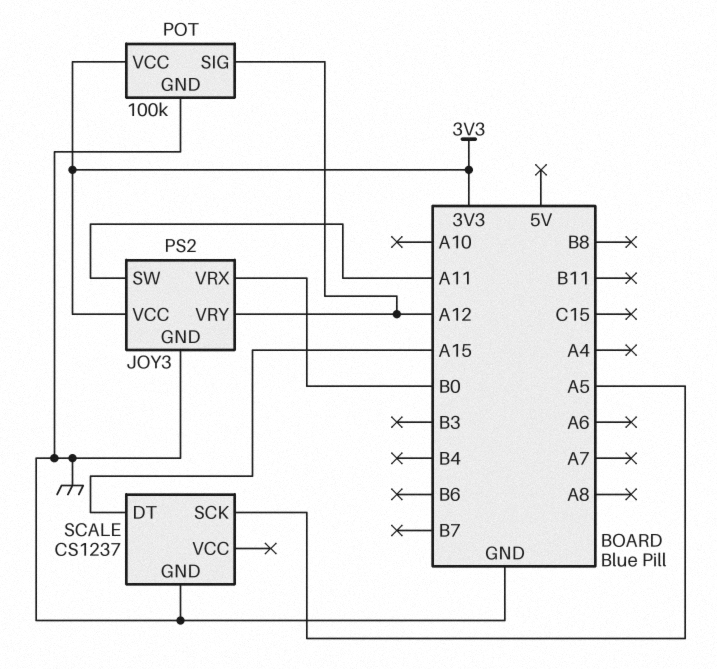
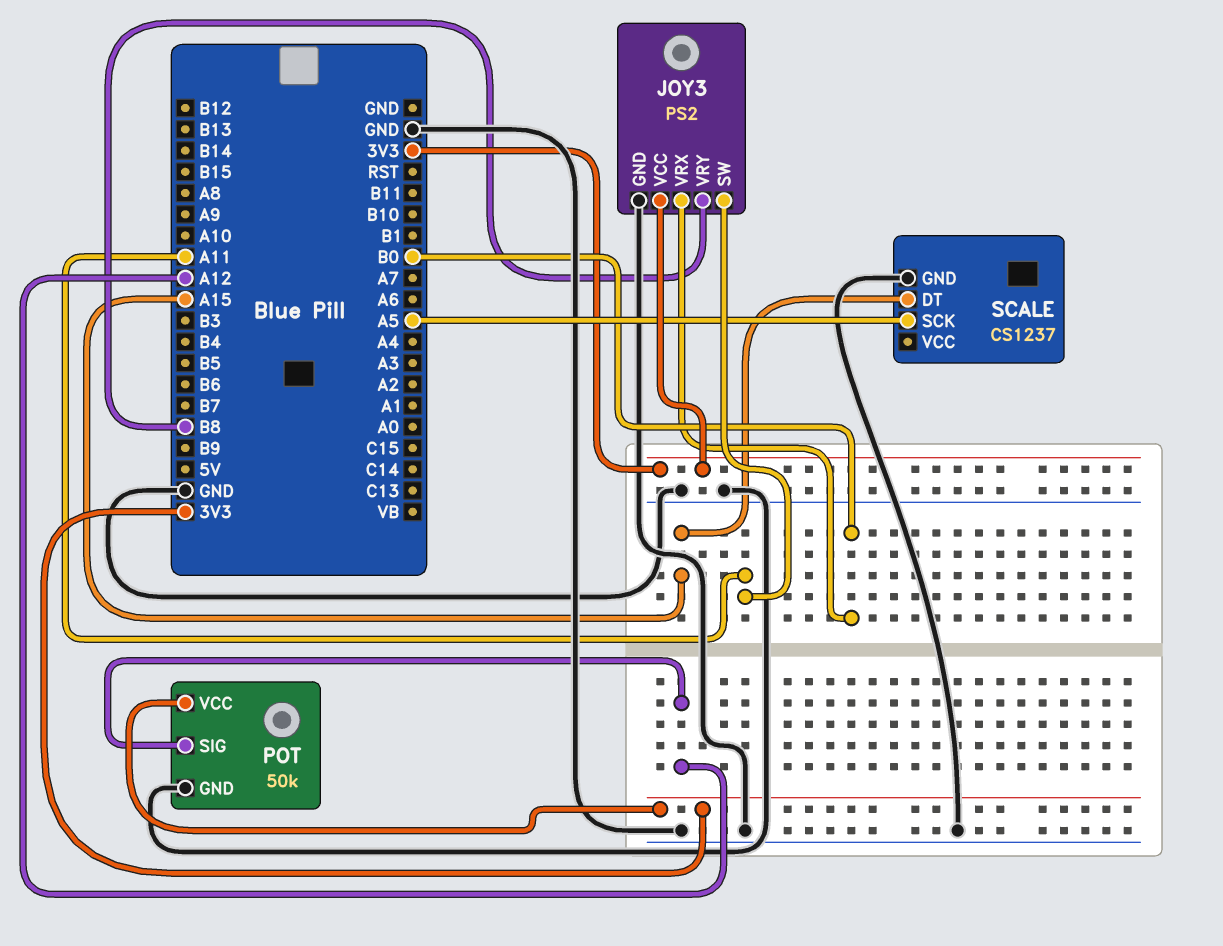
JOY3 pin VRY: A12 -> B8
POT: 100k -> 50k

